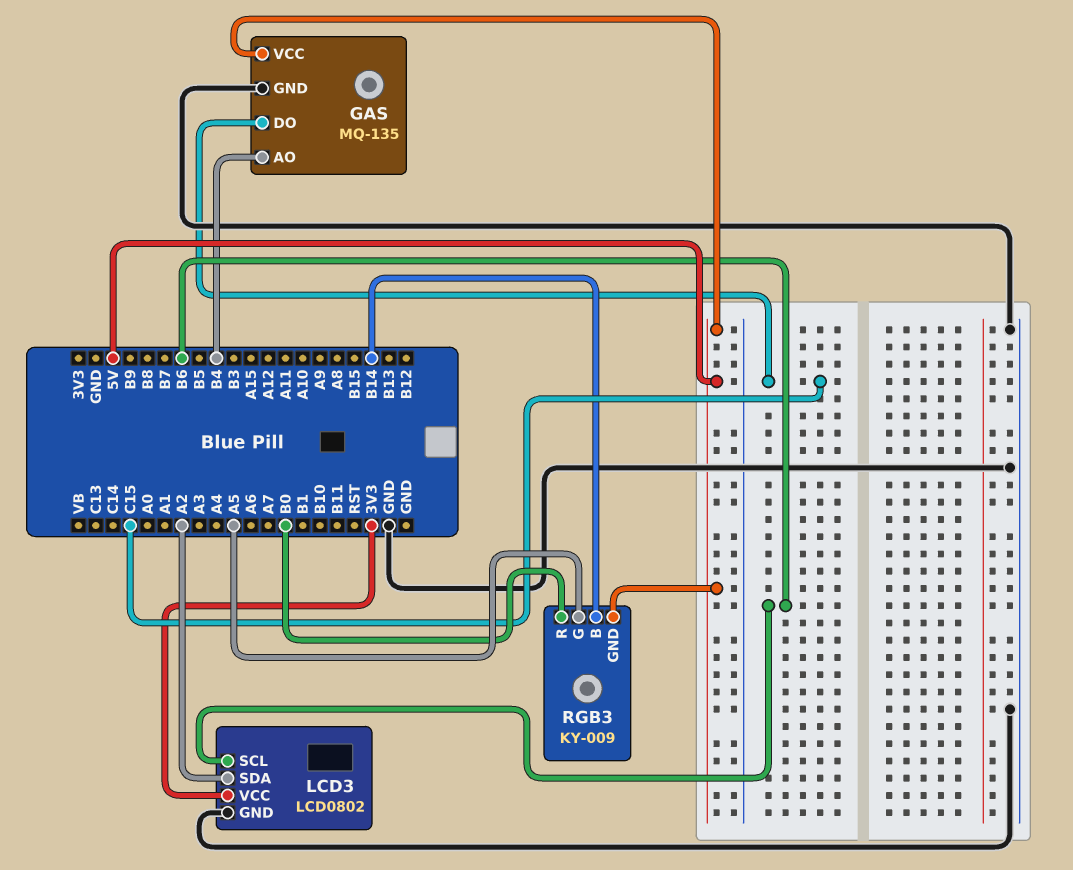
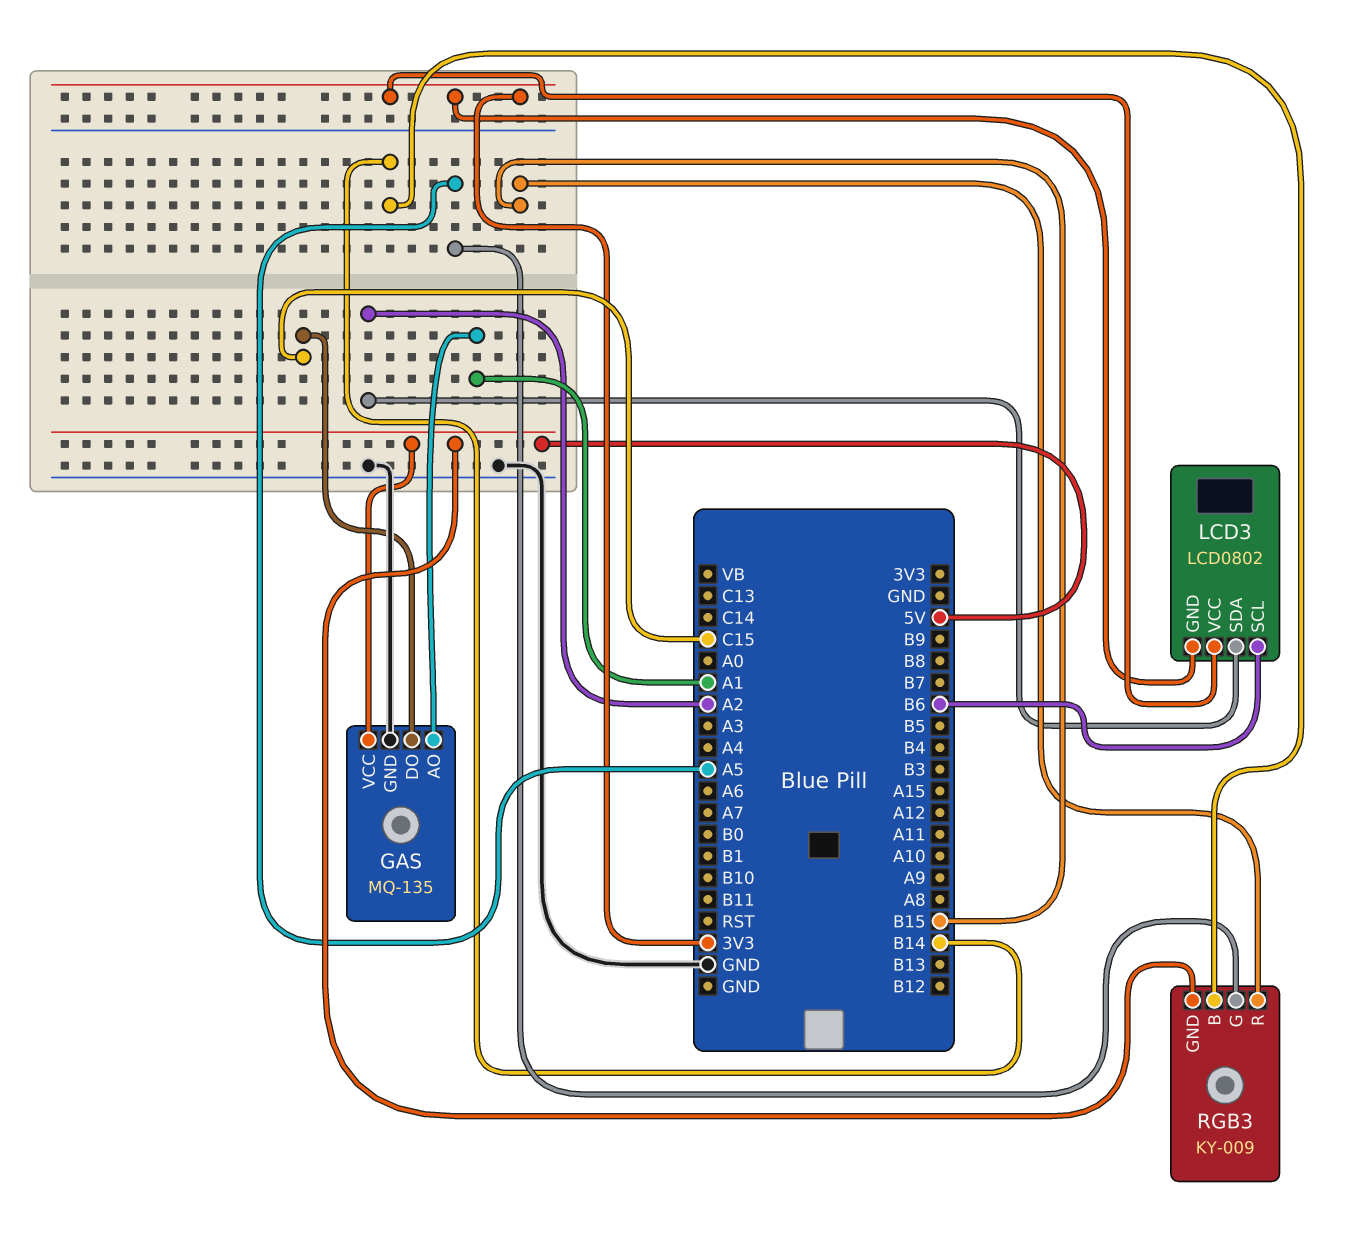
GAS pin AO: B4 -> A1
LCD3 pin GND: GND -> 3V3
RGB3 pin R: B0 -> B15

